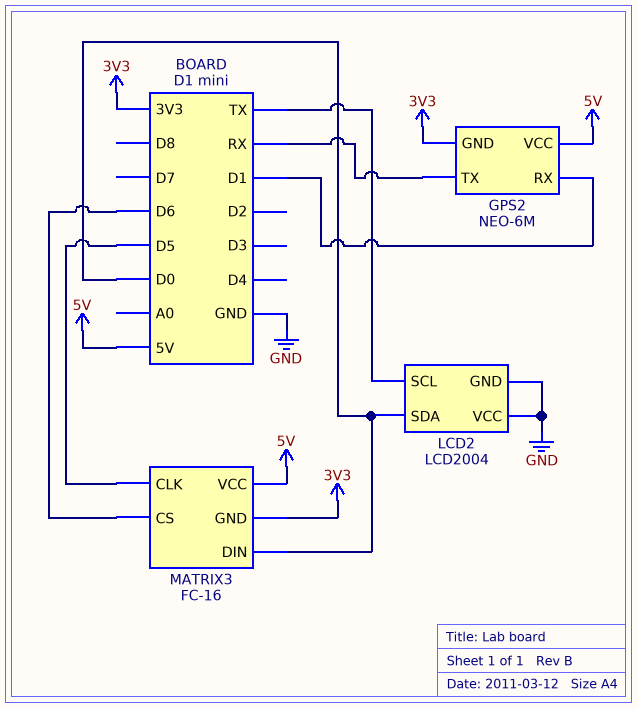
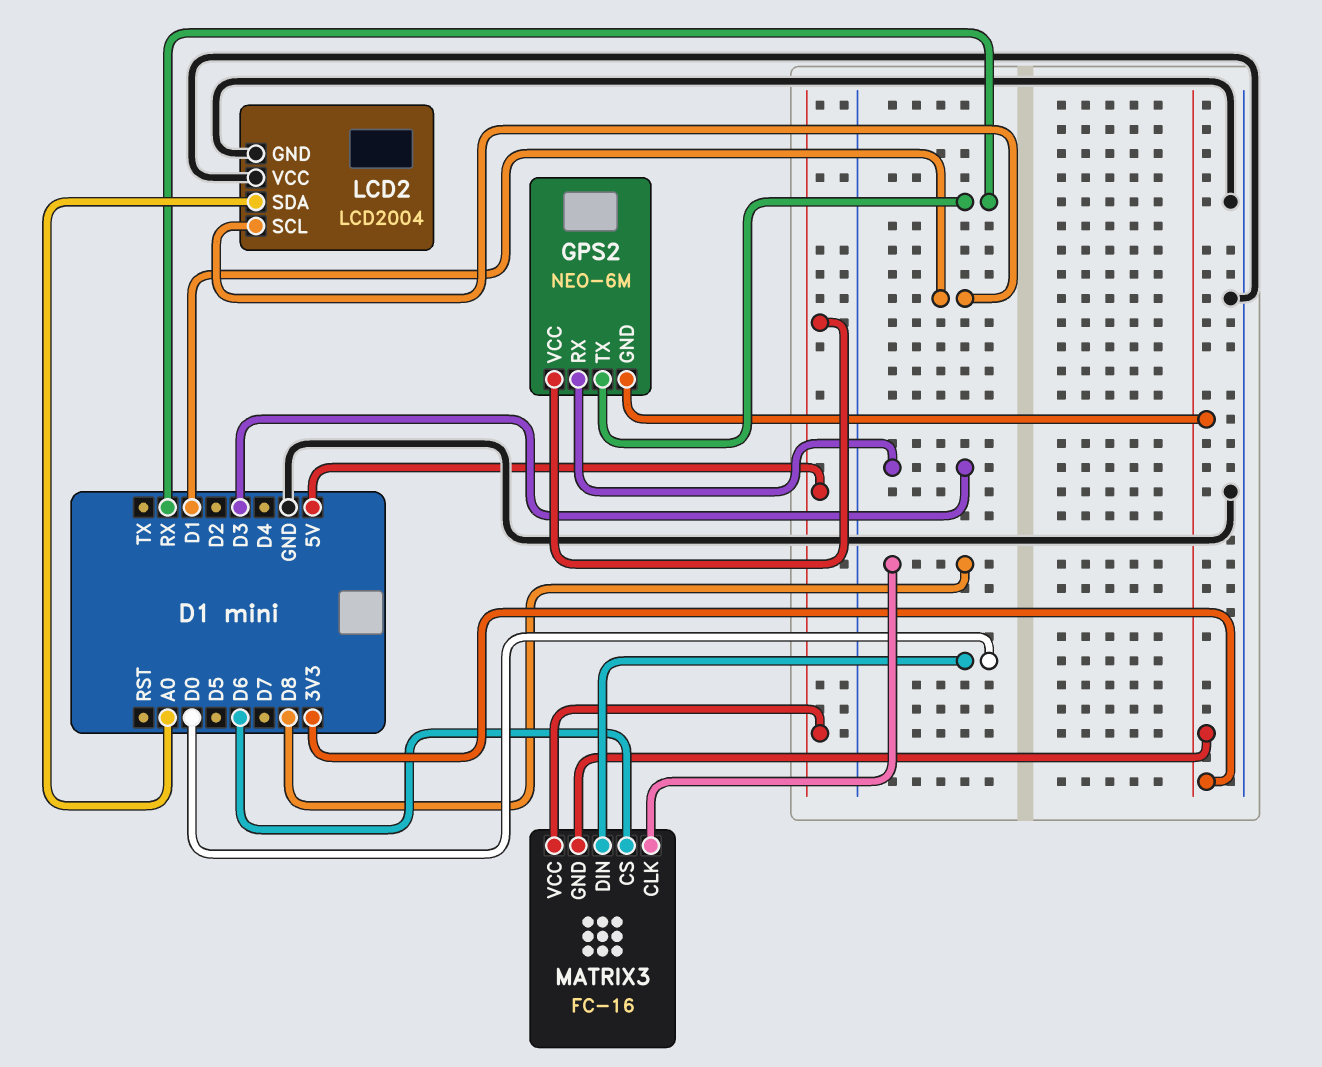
GPS2 pin RX: D1 -> D3
LCD2 pin SCL: TX -> D1
LCD2 pin SDA: D0 -> A0
MATRIX3 pin CLK: D5 -> D8

